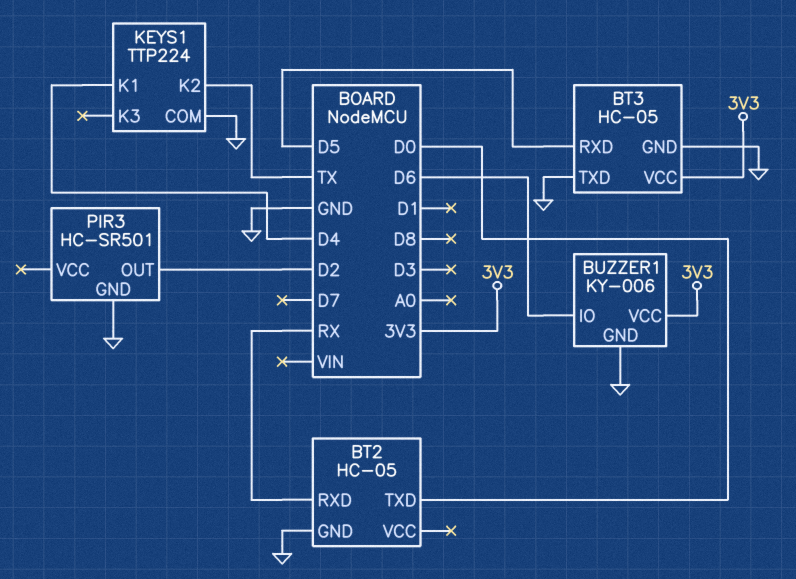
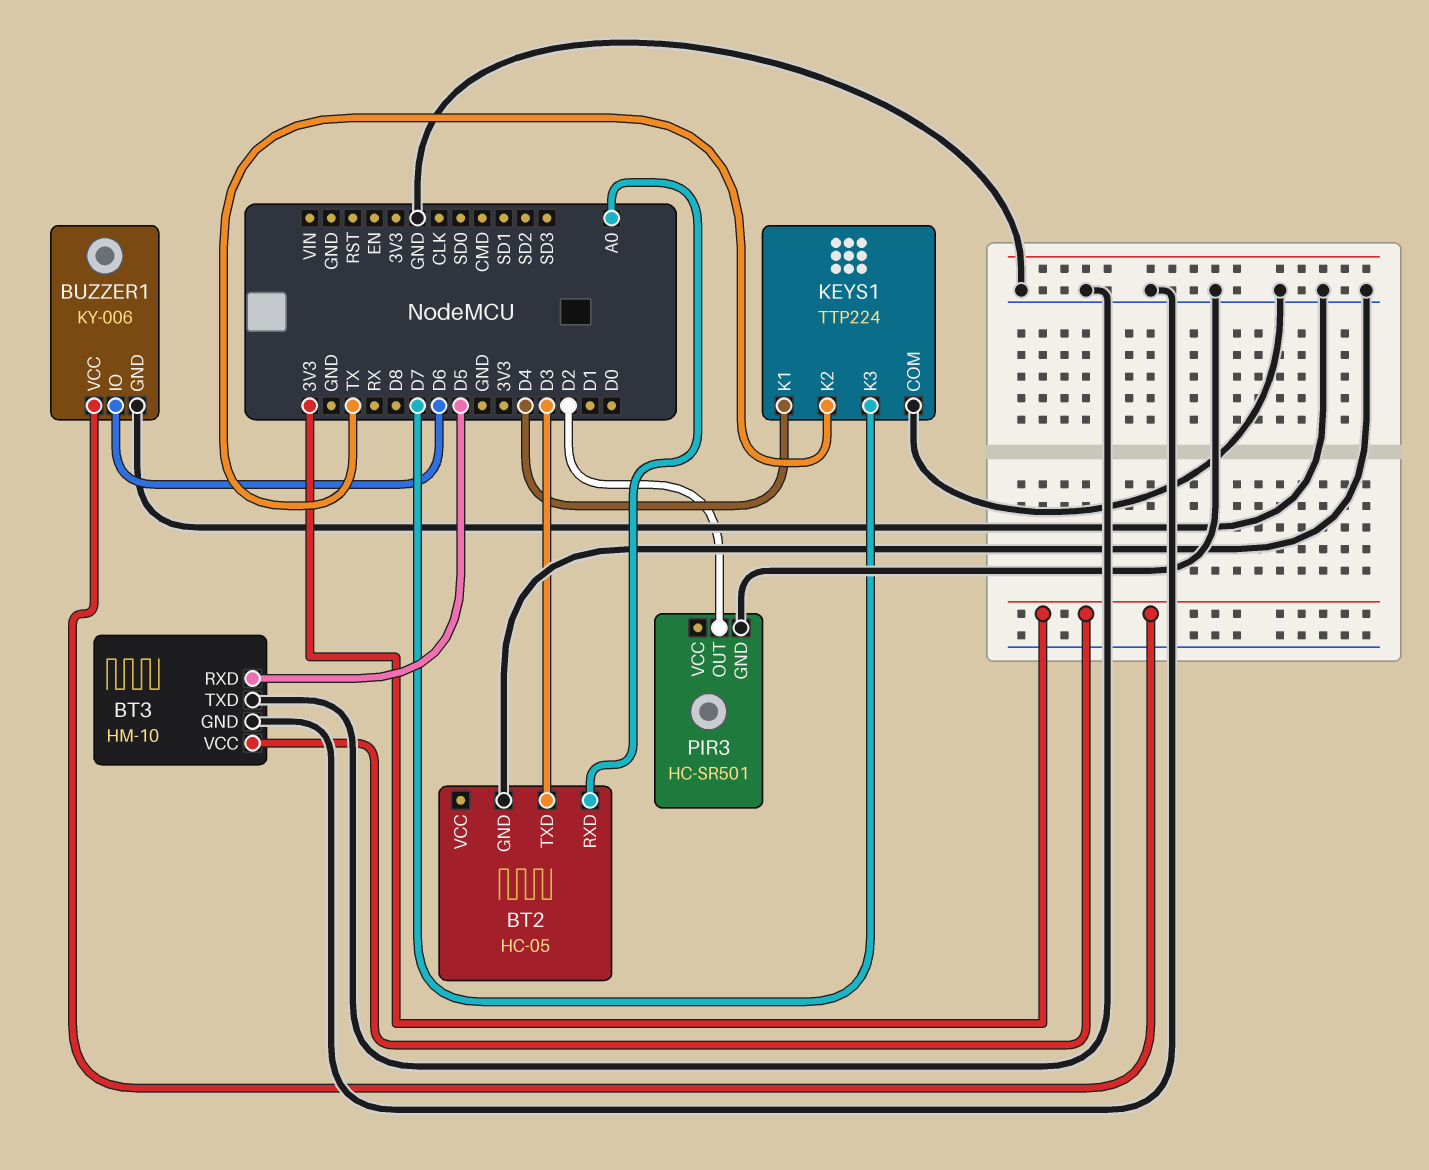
BT2 pin RXD: RX -> A0
BT2 pin TXD: D0 -> D3
BT3: HC-05 -> HM-10
KEYS1 pin K3: none -> D7

